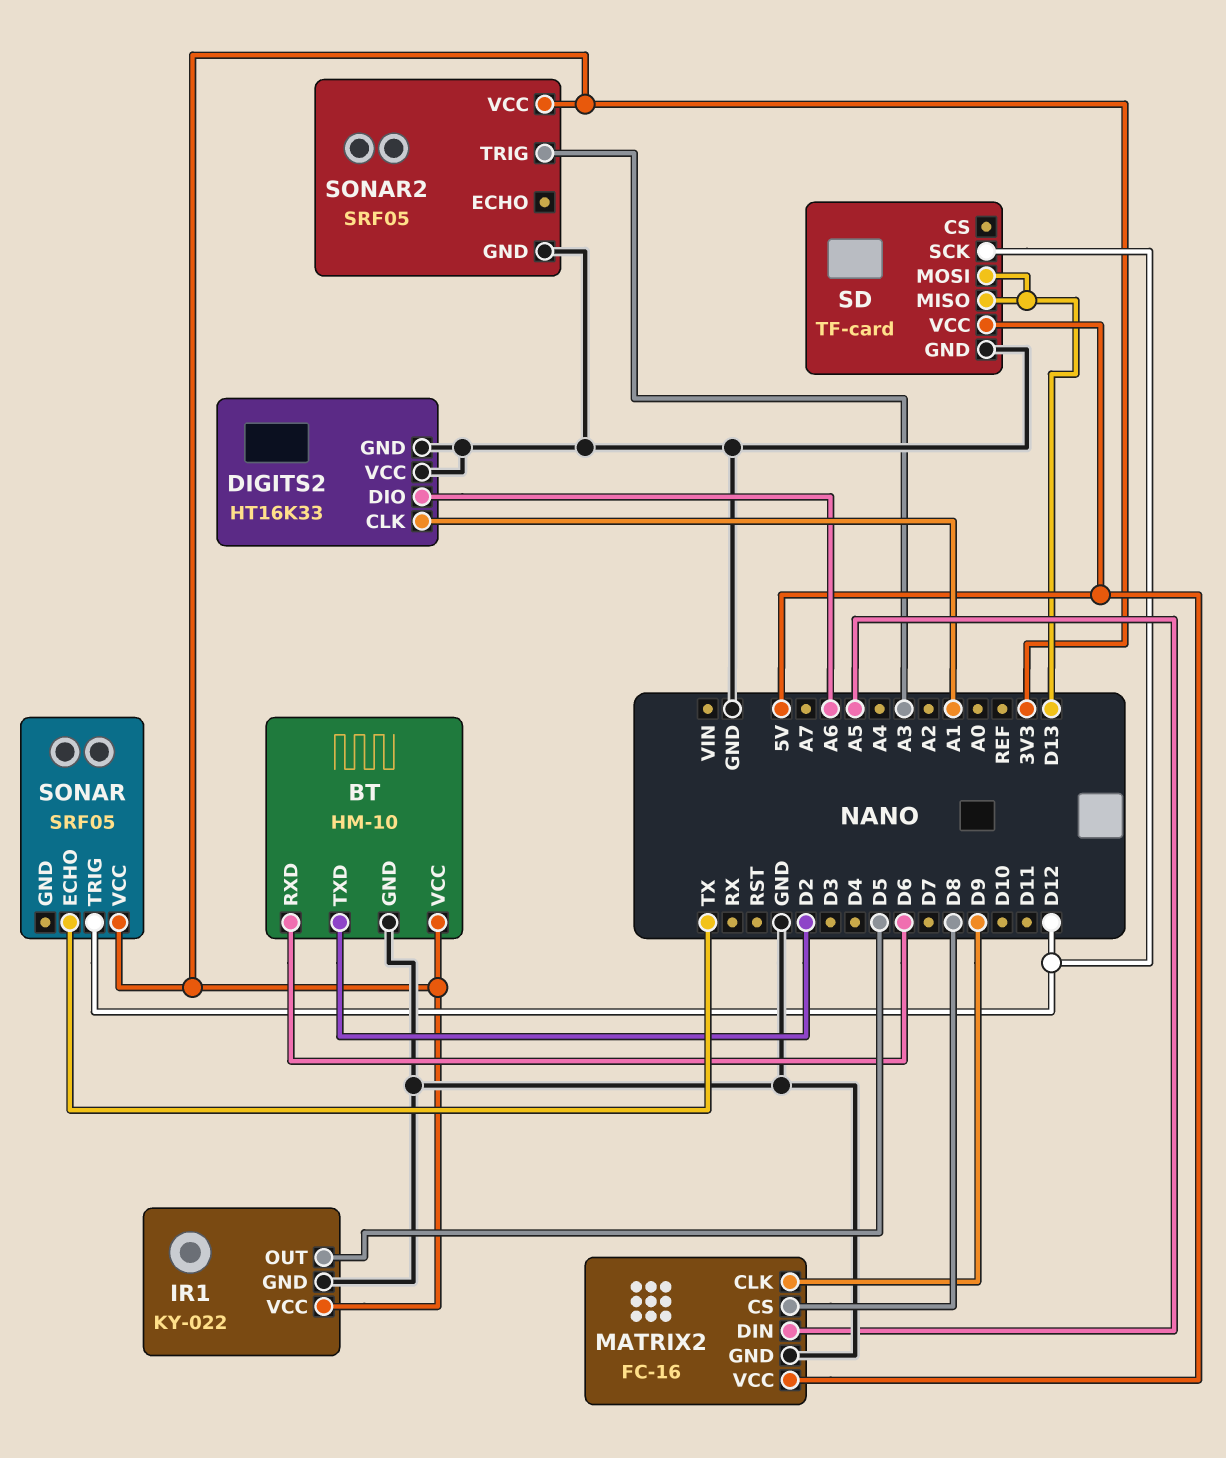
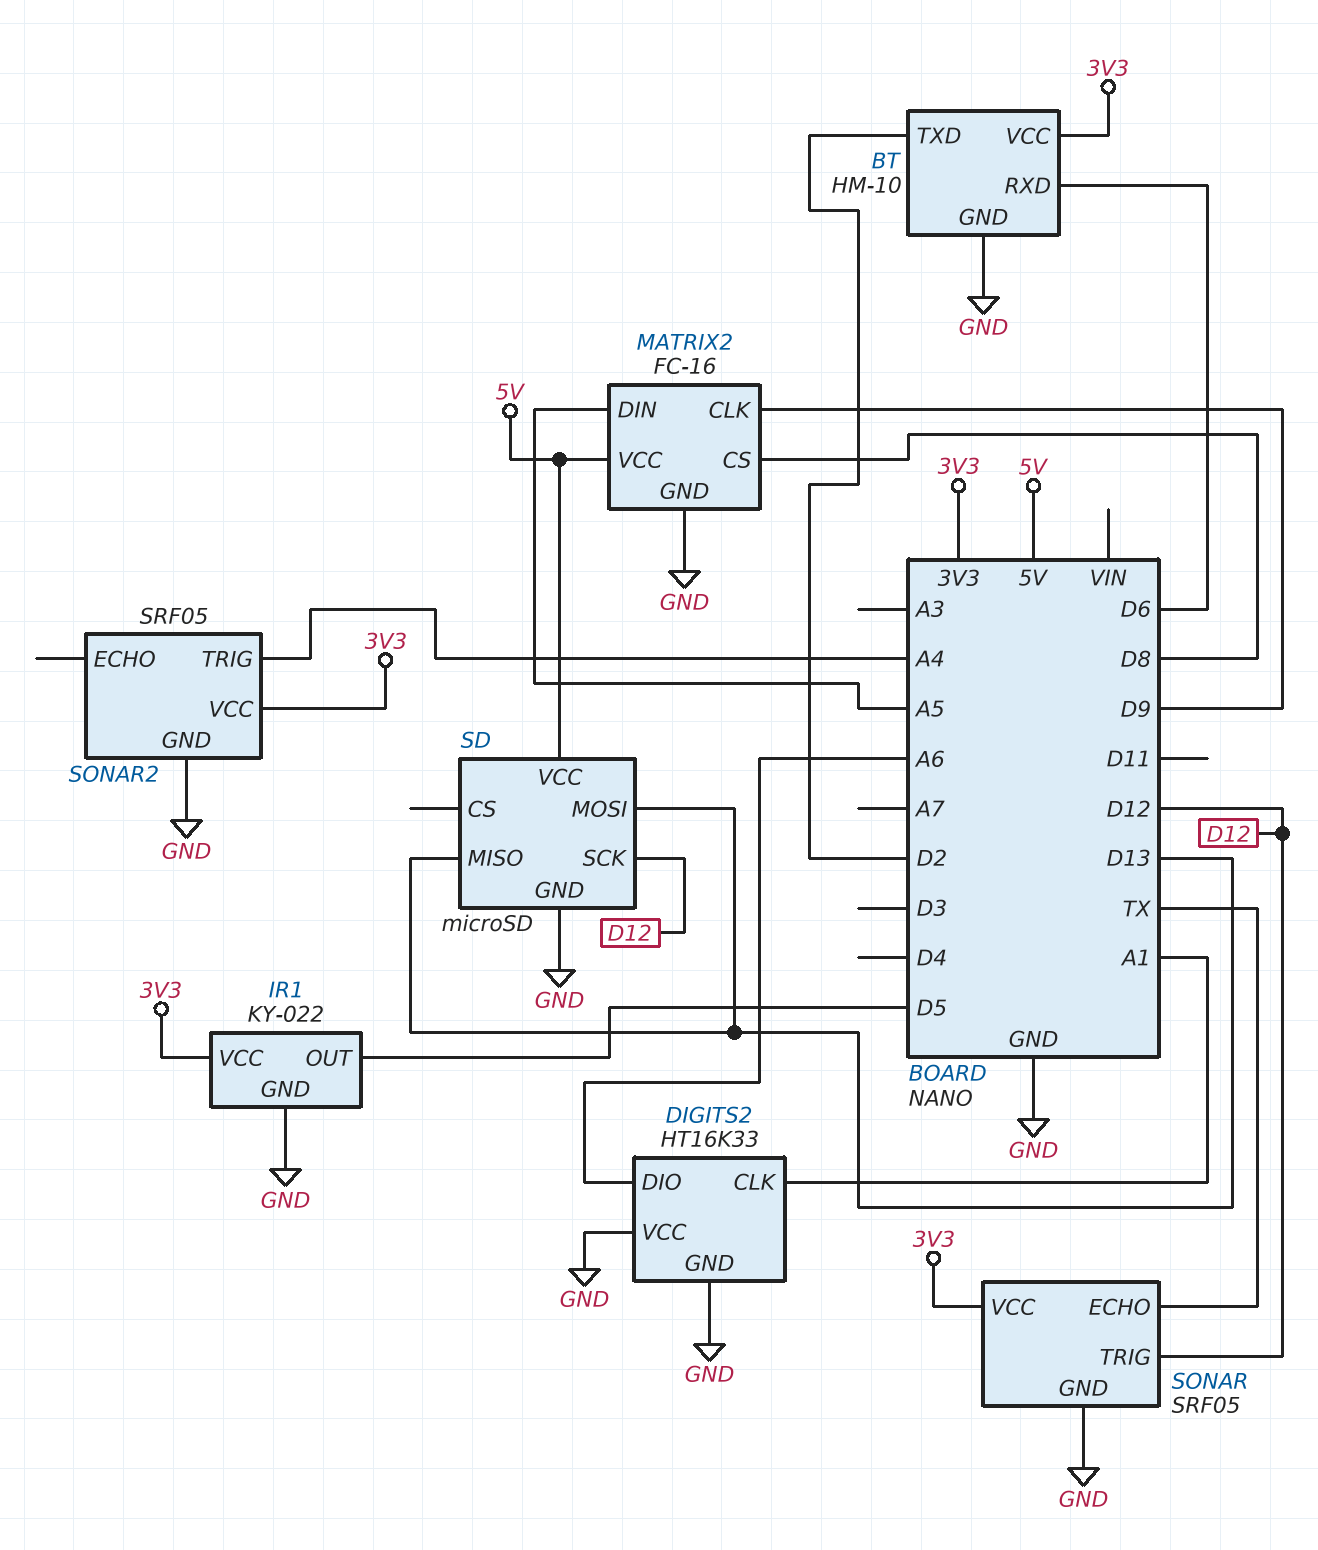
SD: TF-card -> microSD
SONAR pin GND: none -> GND
SONAR2 pin TRIG: A3 -> A4

